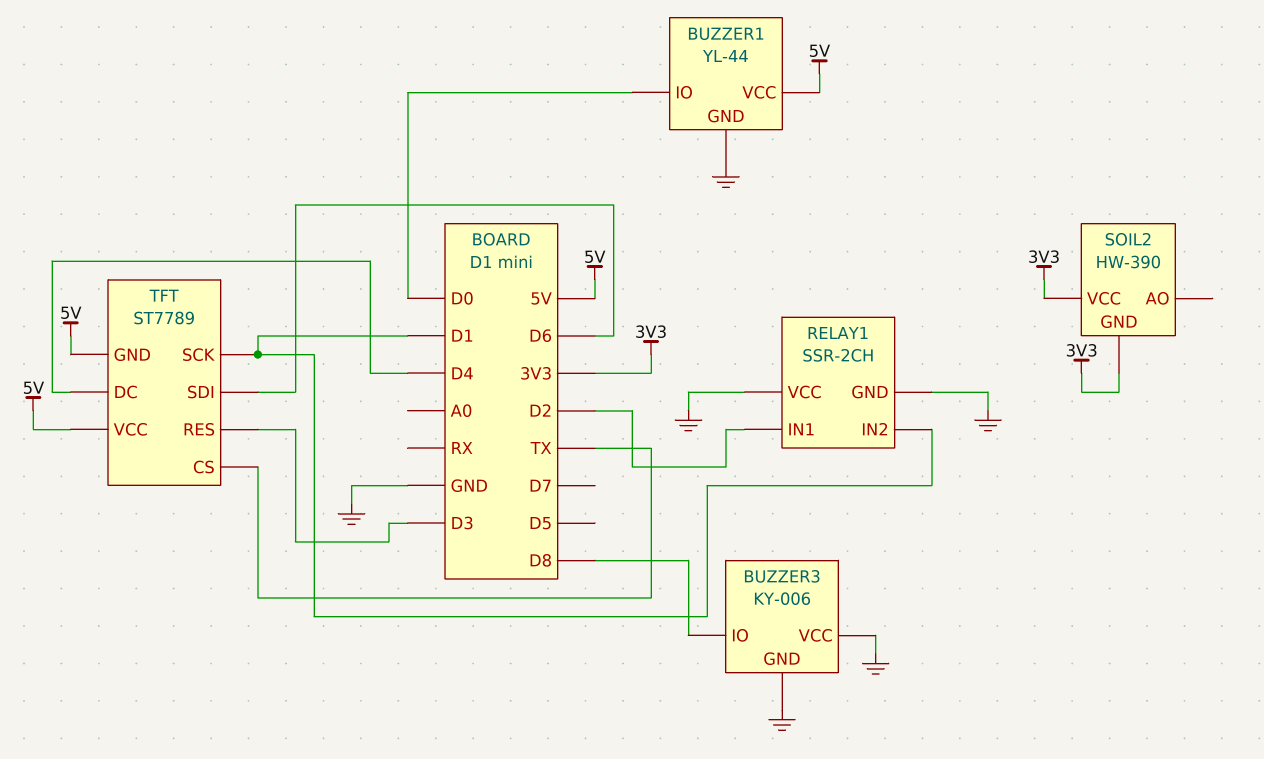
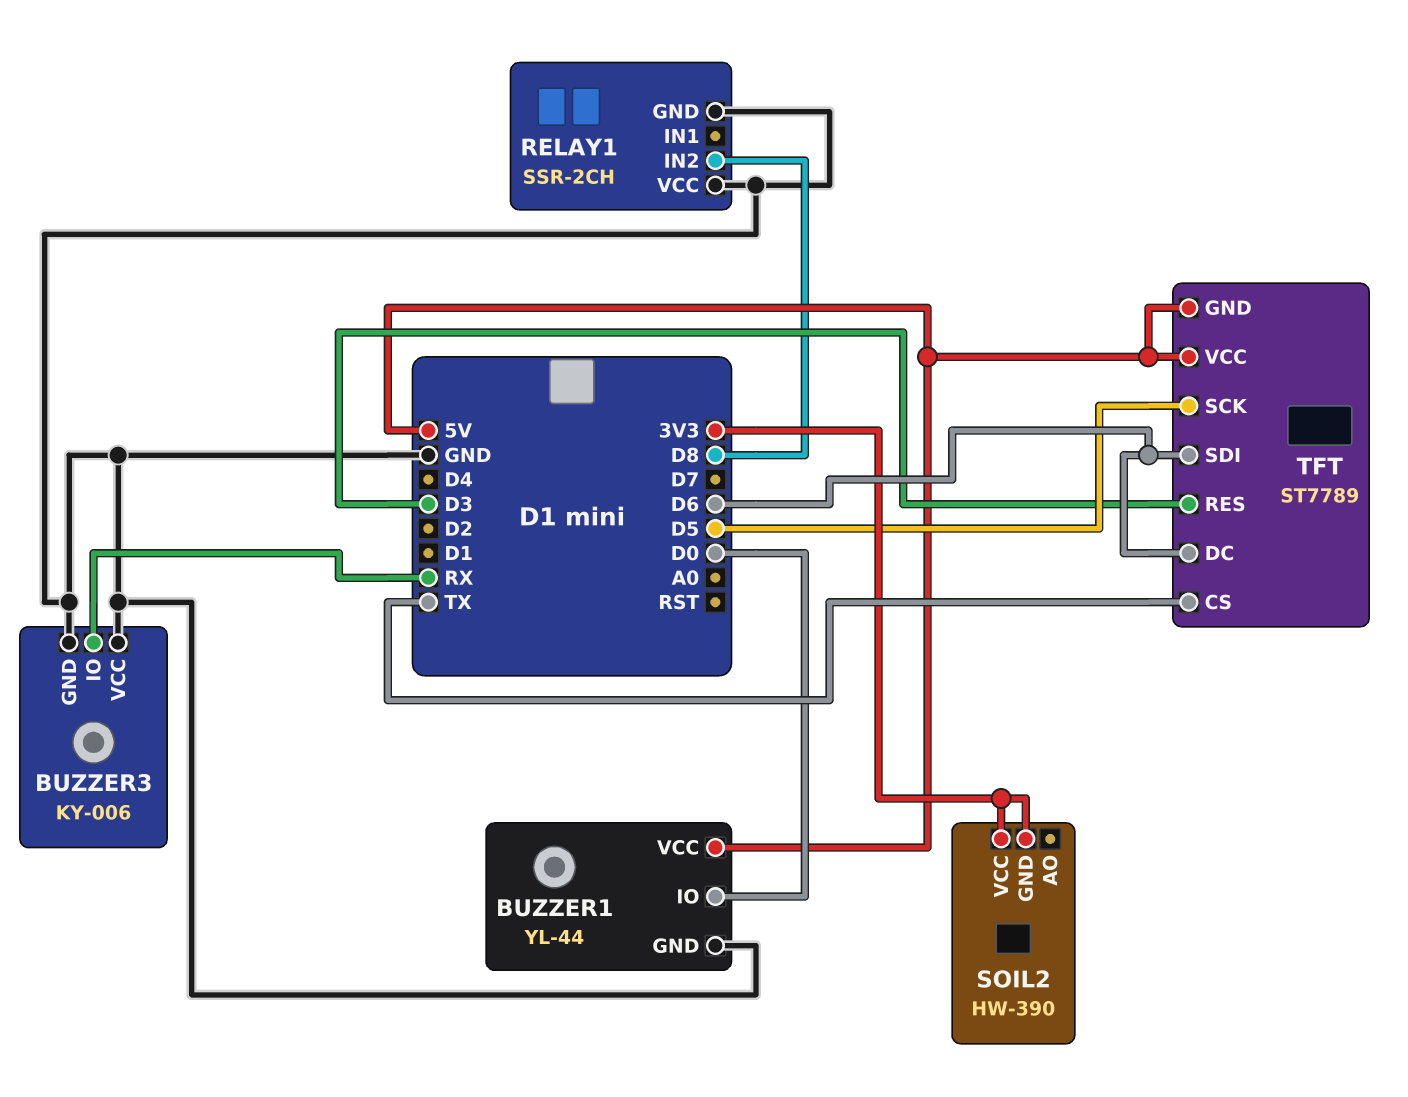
BUZZER3 pin IO: D8 -> RX
RELAY1 pin IN1: D2 -> none
RELAY1 pin IN2: D1 -> D8
TFT pin DC: D4 -> D6
TFT pin SCK: D1 -> D5

